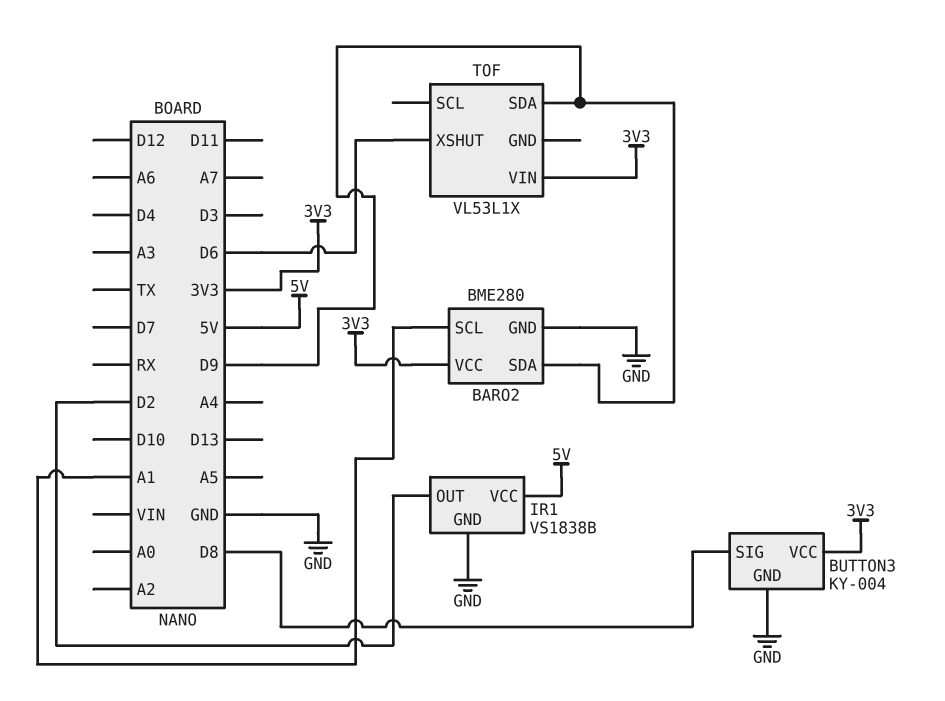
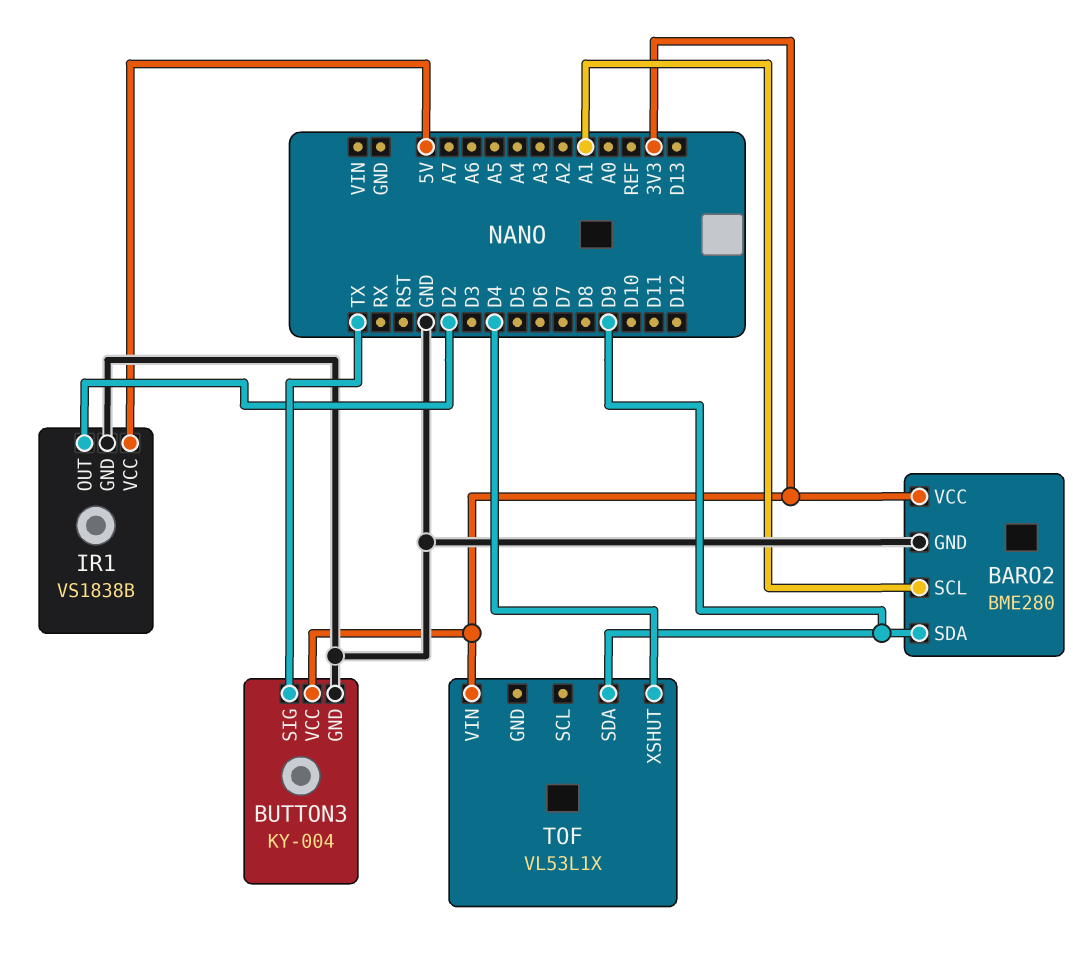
BUTTON3 pin SIG: D8 -> TX
TOF pin XSHUT: D6 -> D4

